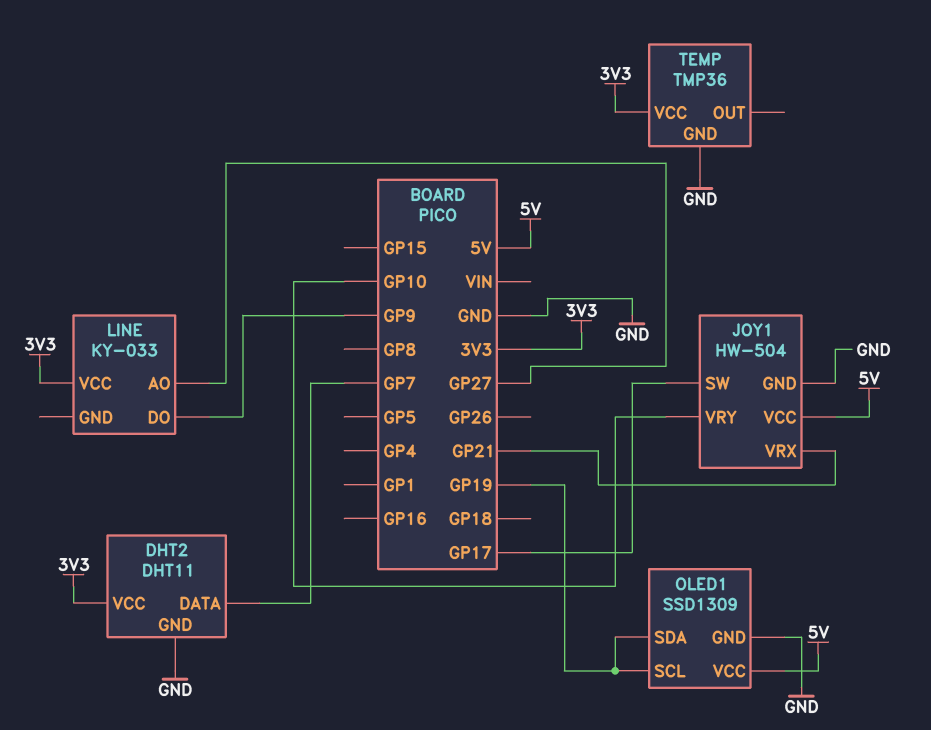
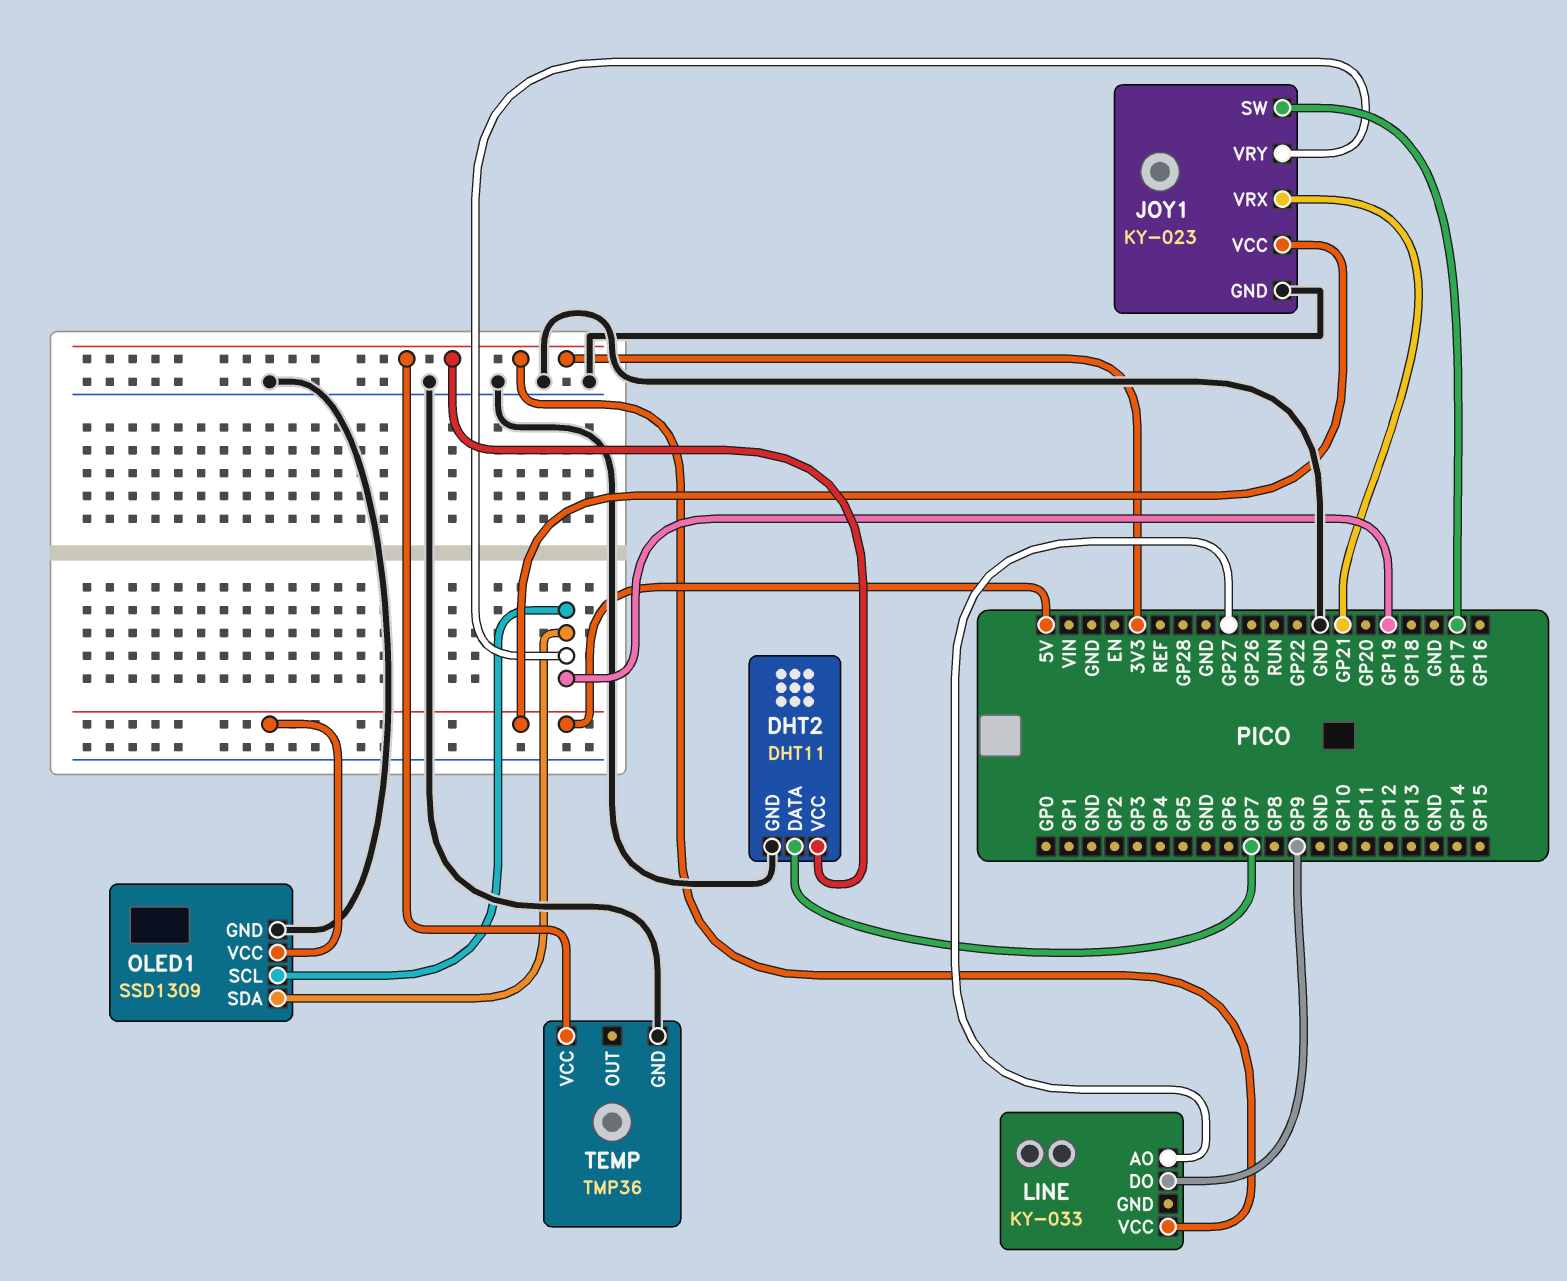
JOY1: HW-504 -> KY-023
JOY1 pin VRY: GP10 -> GP19

